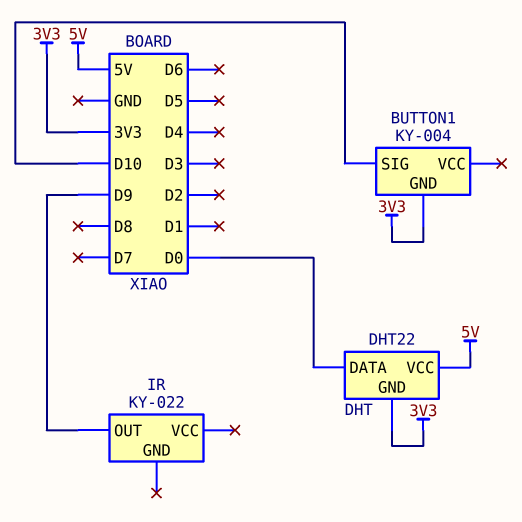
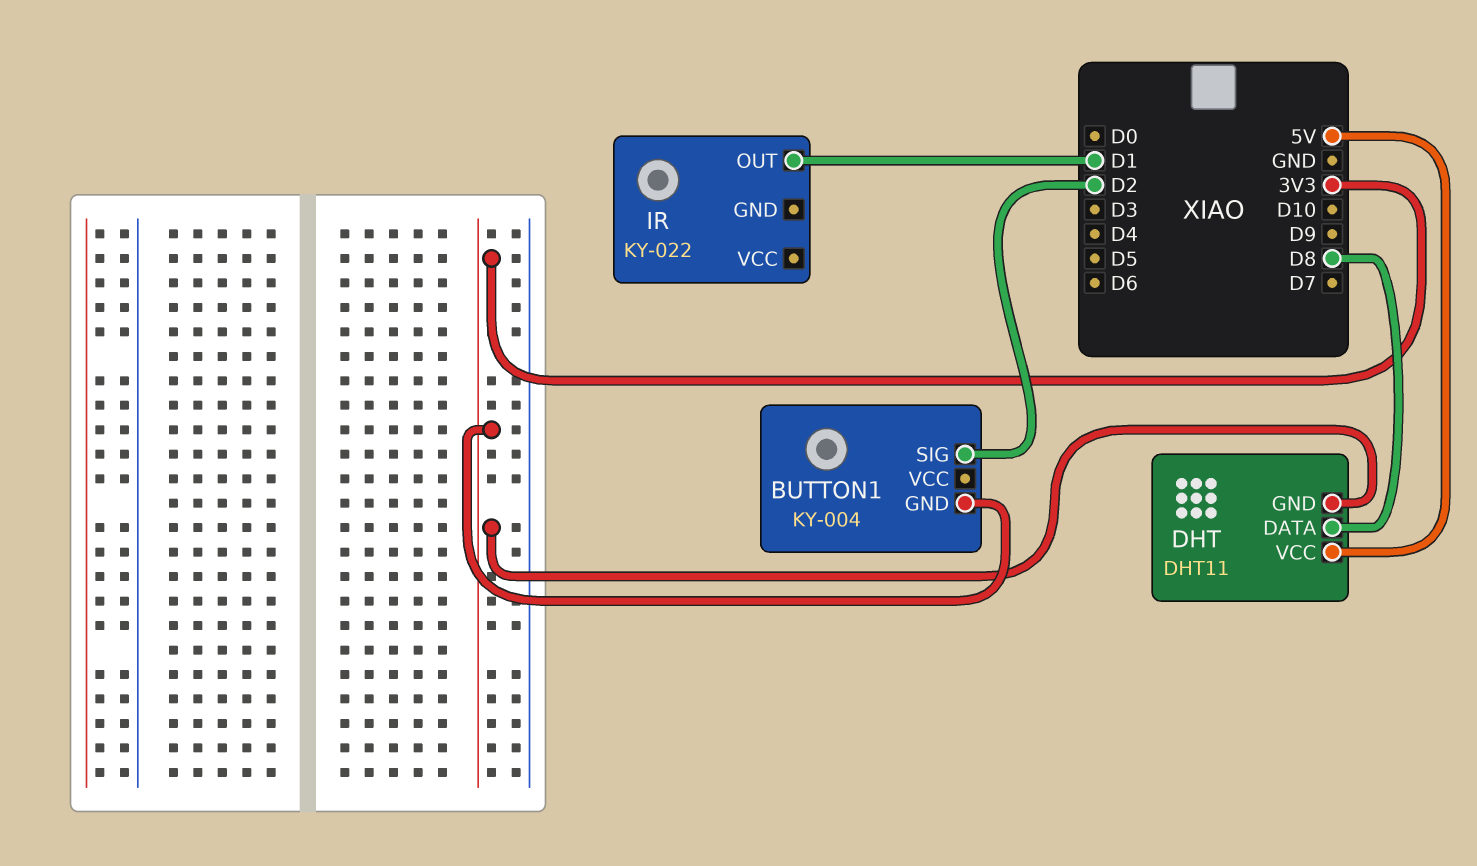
BUTTON1 pin SIG: D10 -> D2
DHT: DHT22 -> DHT11
DHT pin DATA: D0 -> D8
IR pin OUT: D9 -> D1

